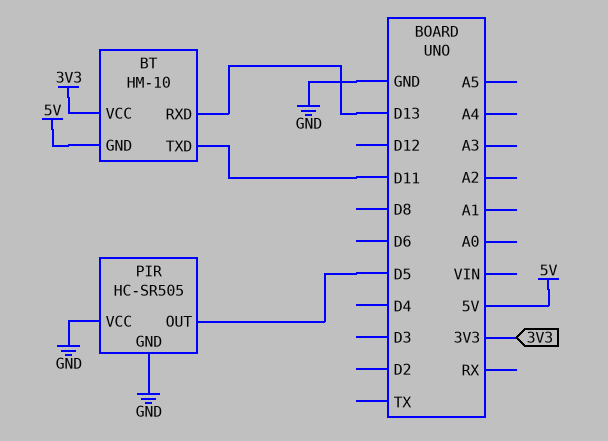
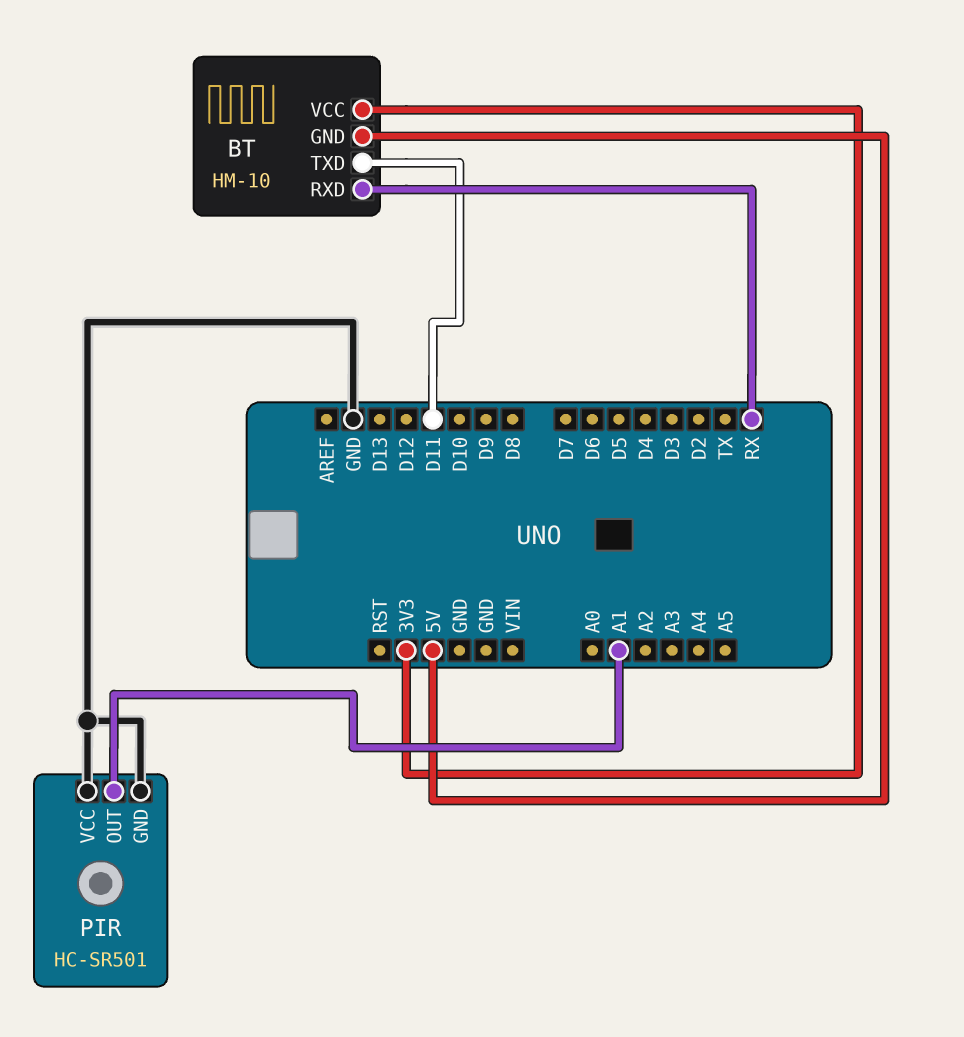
BT pin RXD: D13 -> RX
PIR: HC-SR505 -> HC-SR501
PIR pin OUT: D5 -> A1

